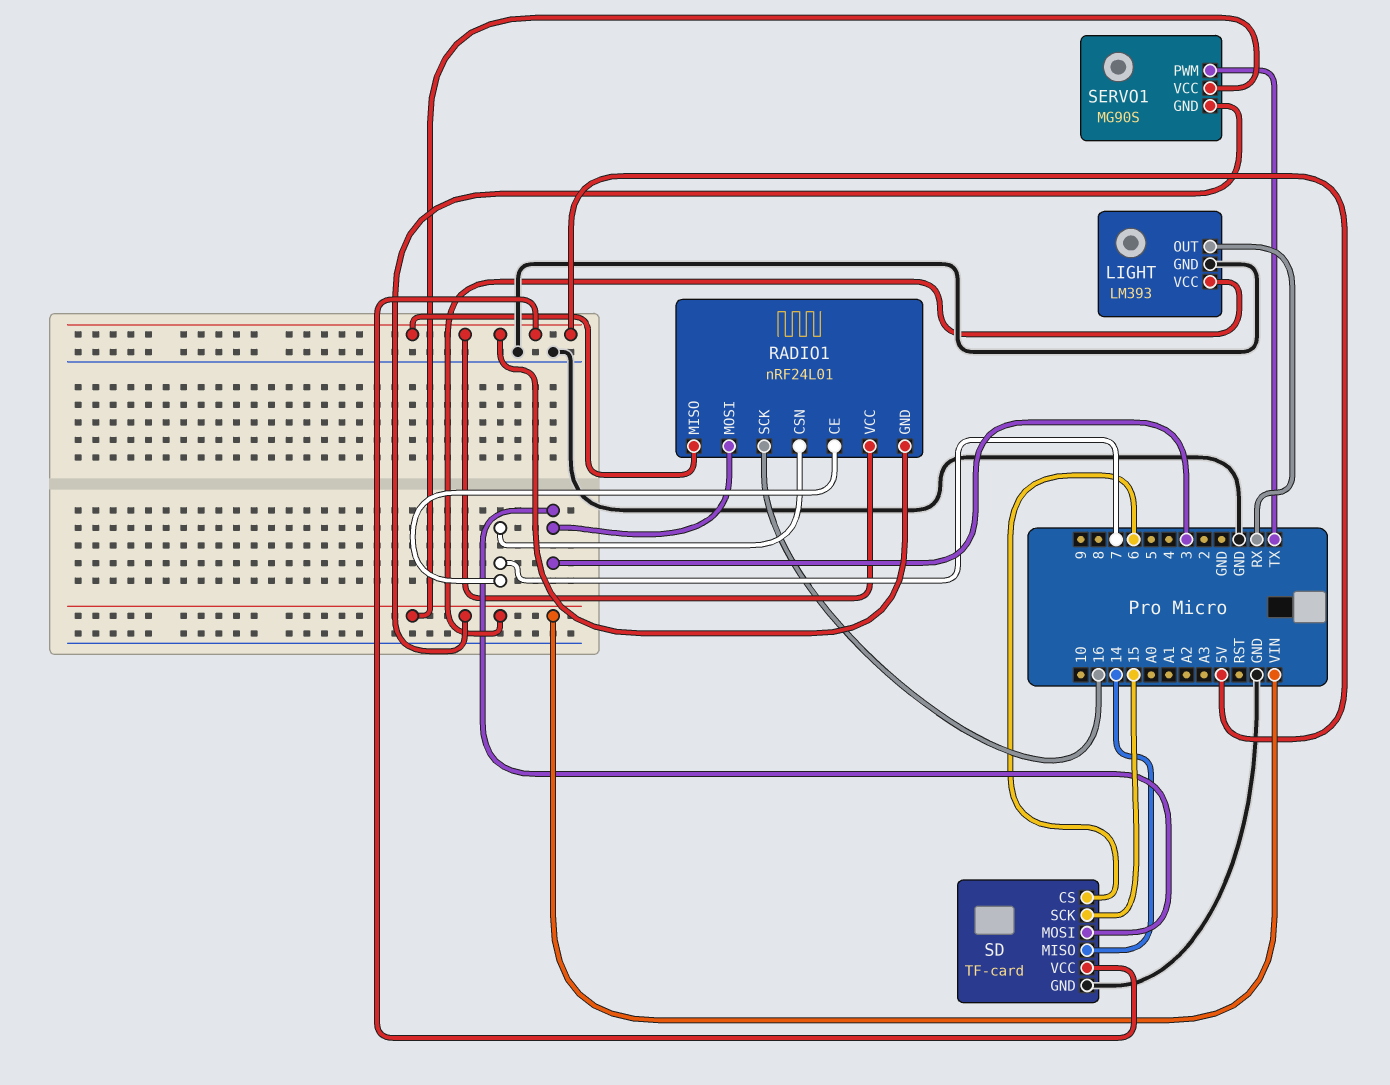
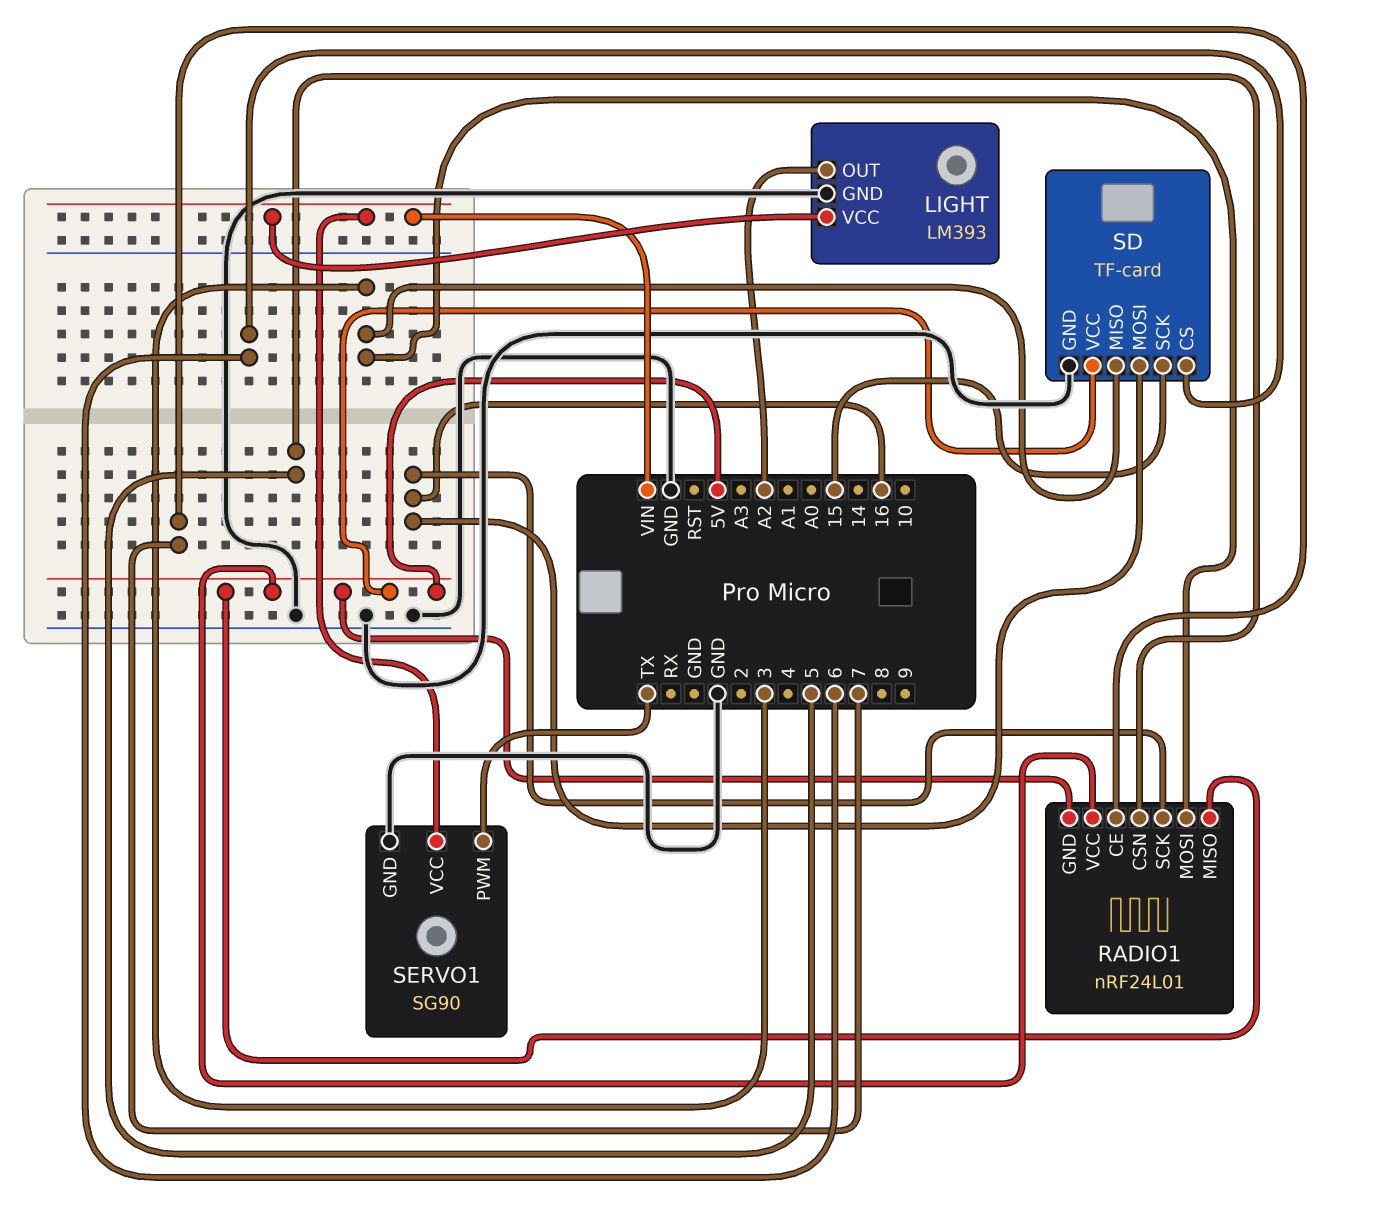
LIGHT pin OUT: RX -> A2
RADIO1 pin CSN: 7 -> 5
SD pin MISO: 14 -> 3
SD pin MOSI: 3 -> 16
SERVO1: MG90S -> SG90
SERVO1 pin GND: VIN -> GND

